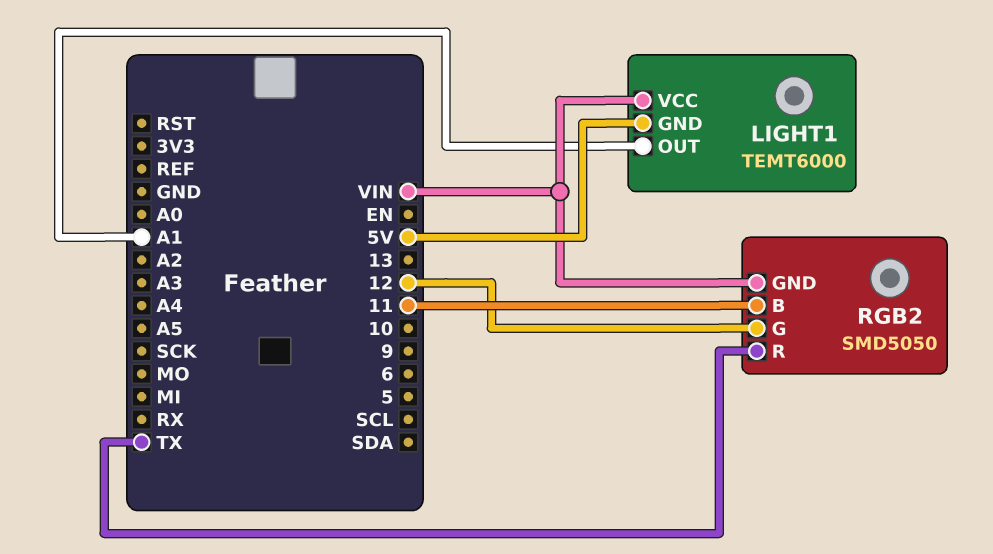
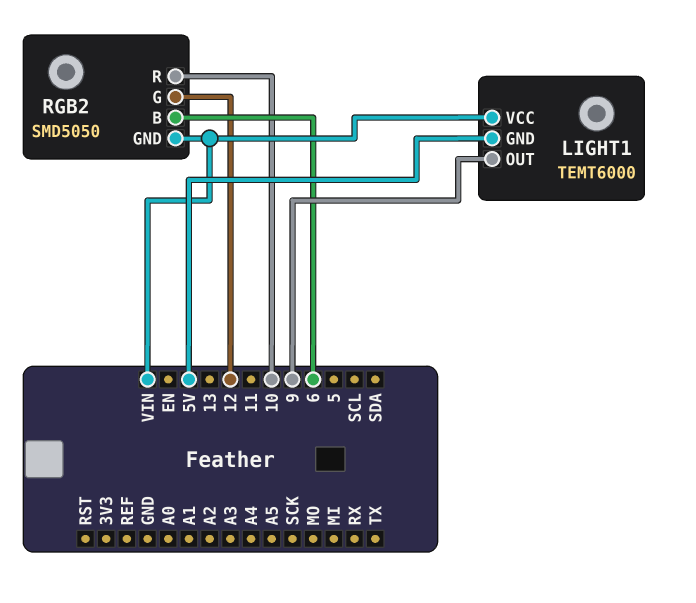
LIGHT1 pin OUT: A1 -> 9
RGB2 pin B: 11 -> 6
RGB2 pin R: TX -> 10

